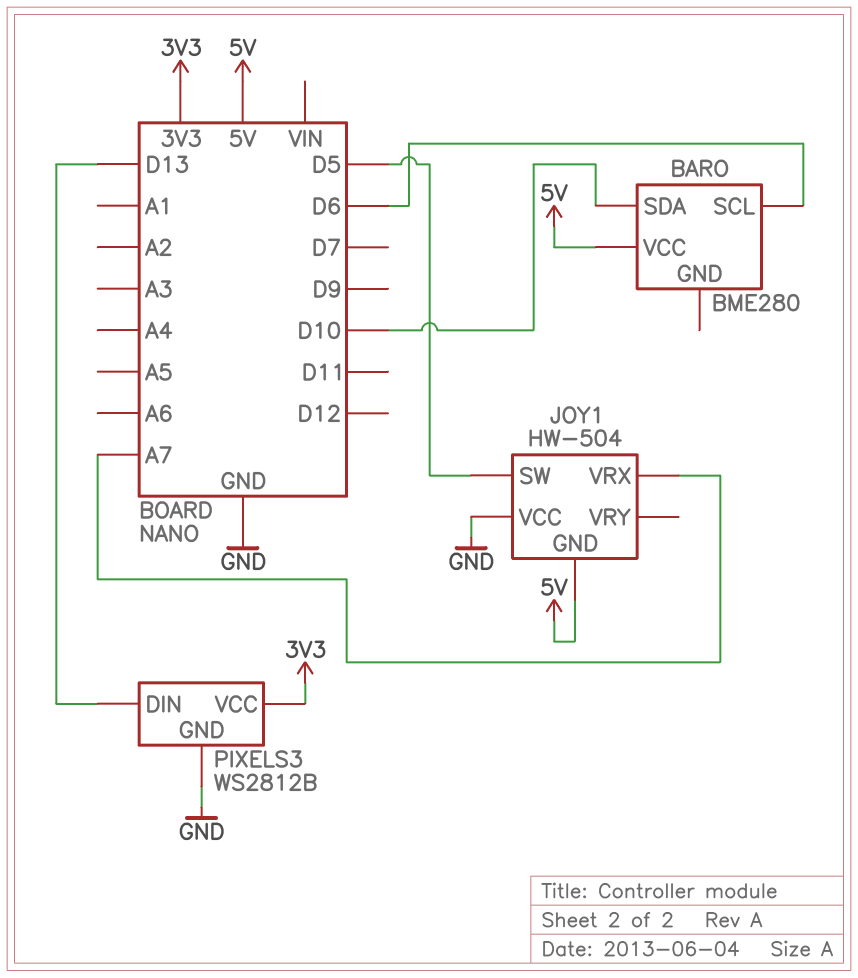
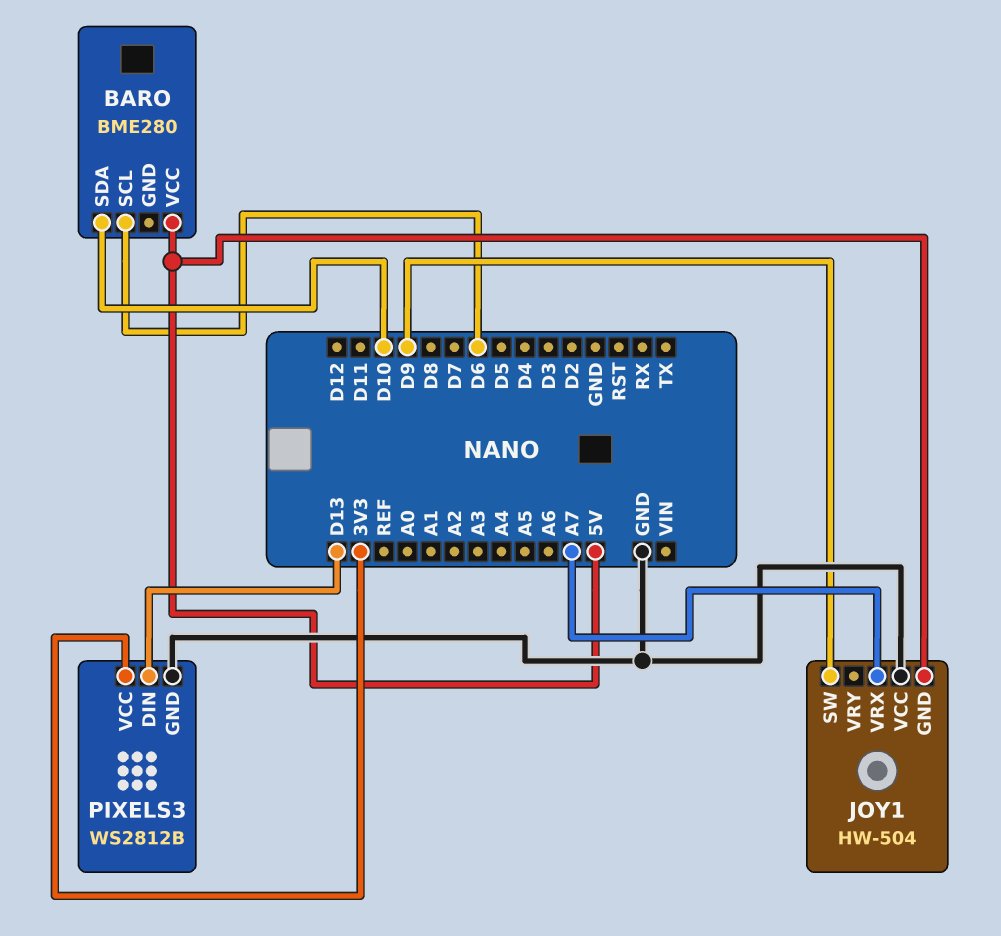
JOY1 pin SW: D5 -> D9

